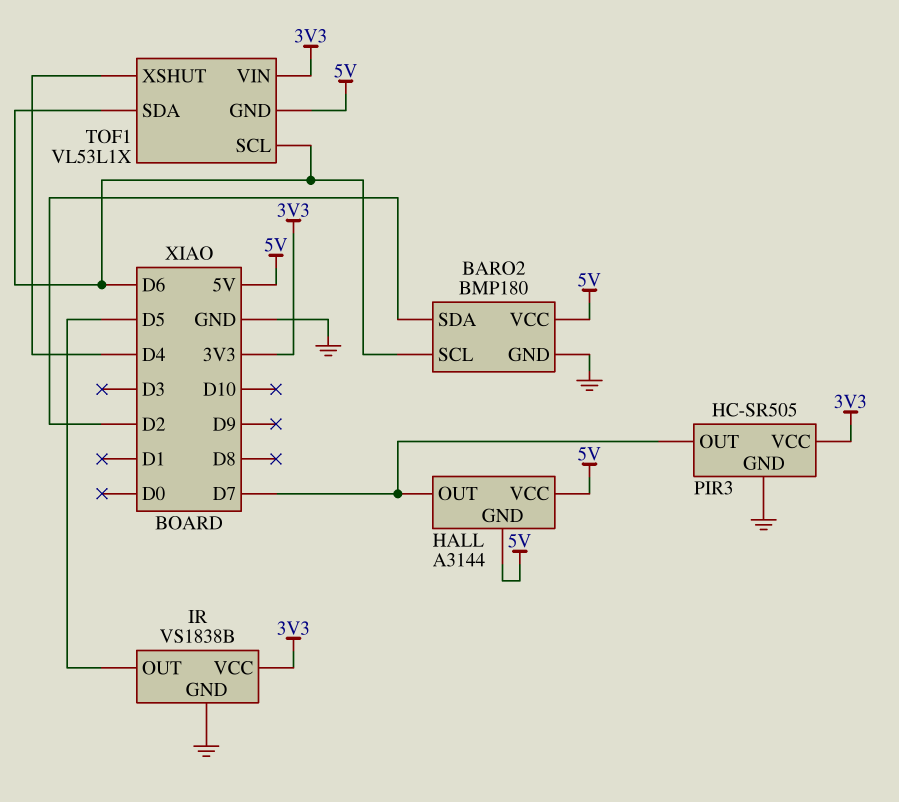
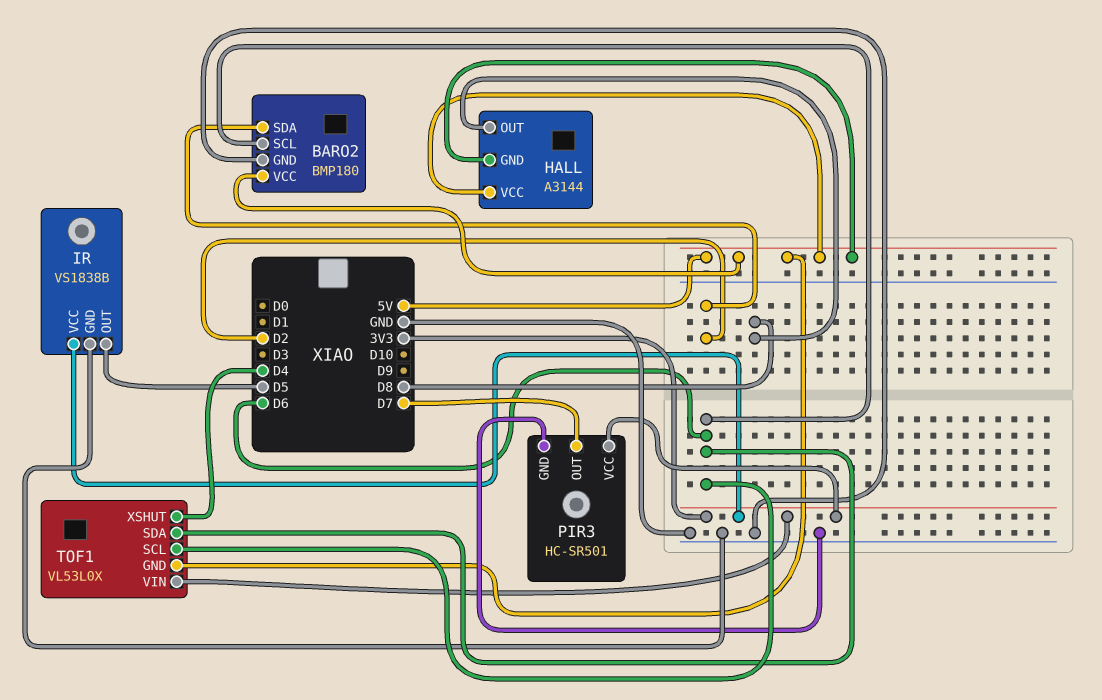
HALL pin OUT: D7 -> D8
PIR3: HC-SR505 -> HC-SR501
TOF1: VL53L1X -> VL53L0X

